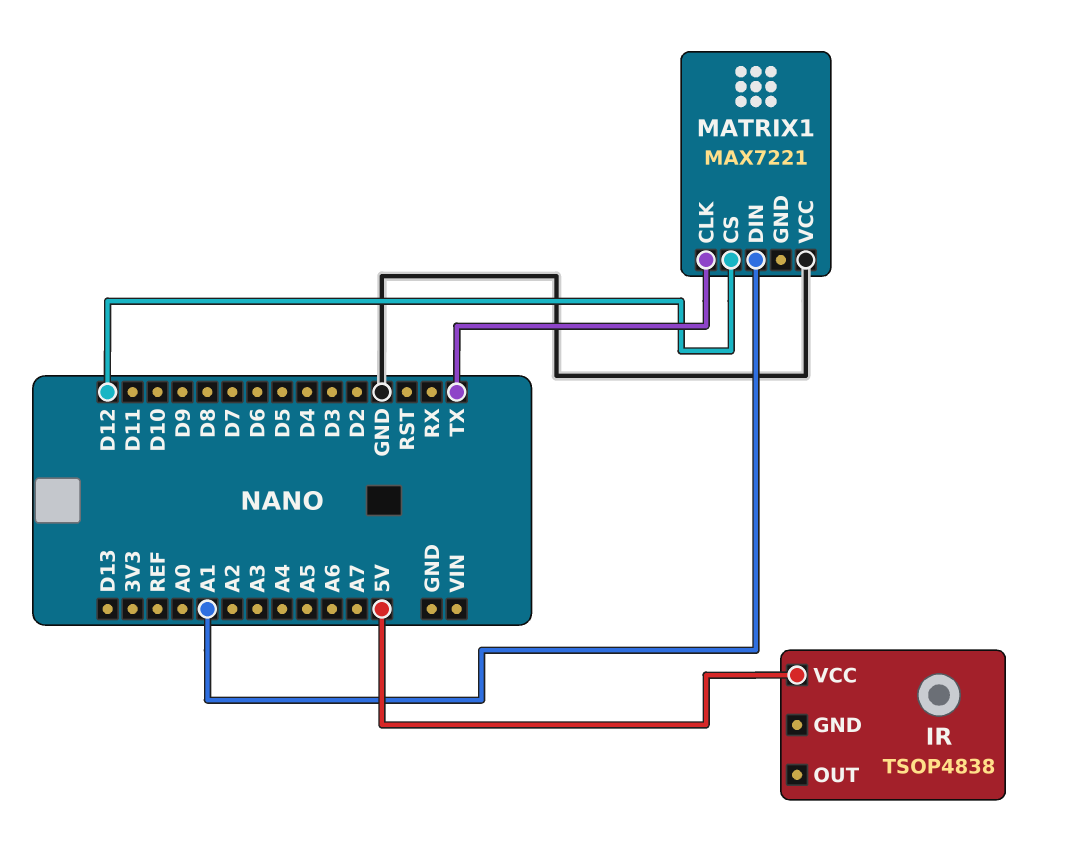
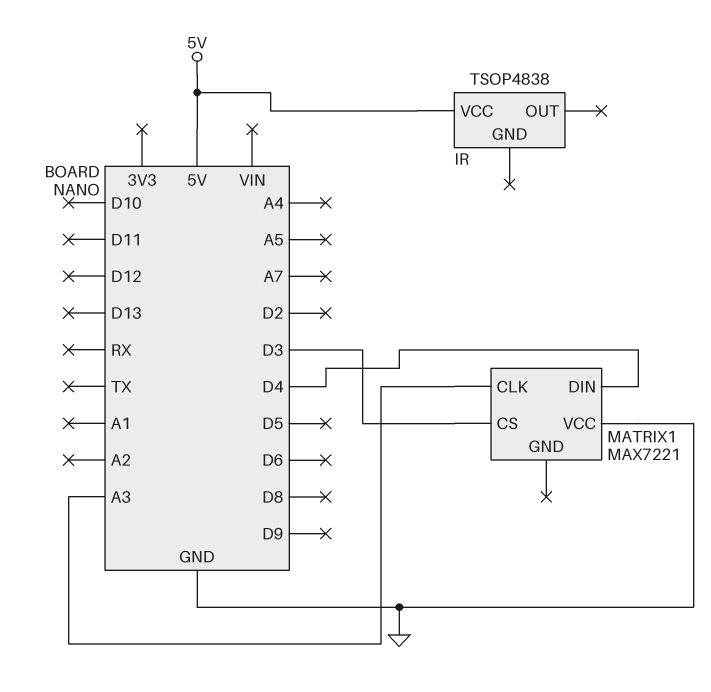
MATRIX1 pin CLK: TX -> A3
MATRIX1 pin CS: D12 -> D3
MATRIX1 pin DIN: A1 -> D4

